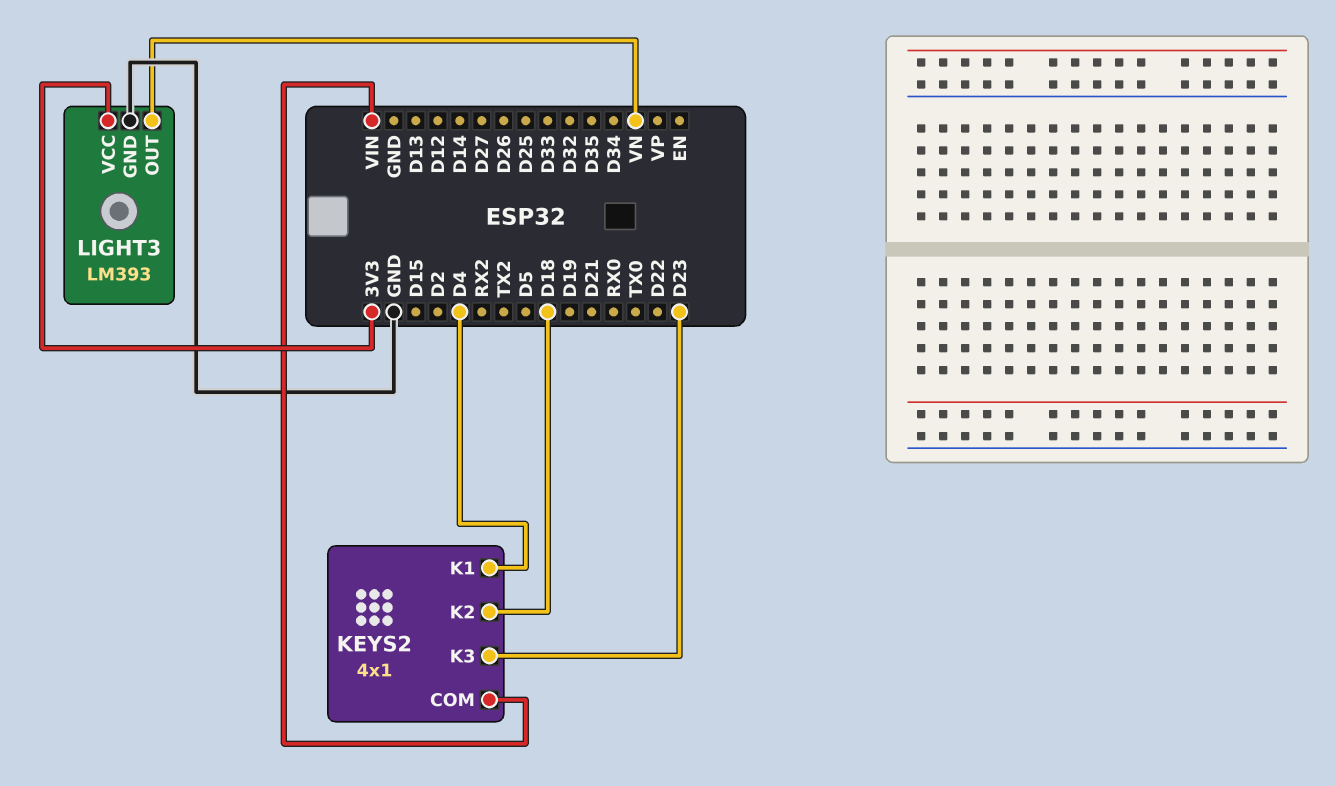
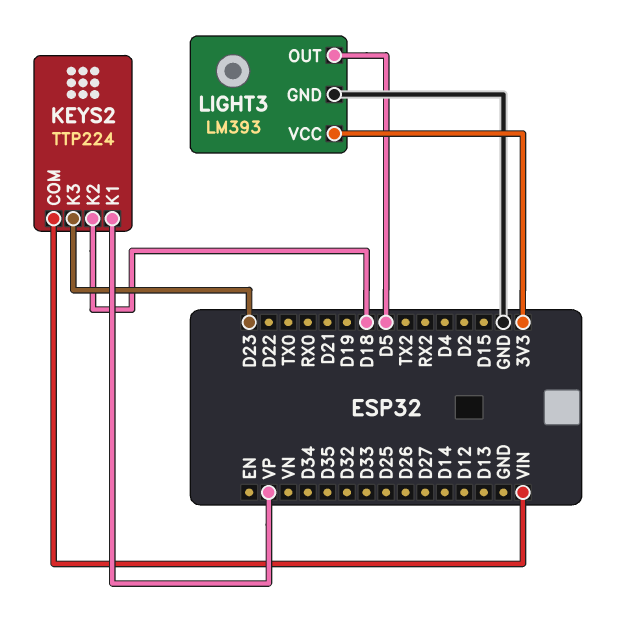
KEYS2: 4x1 -> TTP224
KEYS2 pin K1: D4 -> VP
LIGHT3 pin OUT: VN -> D5

